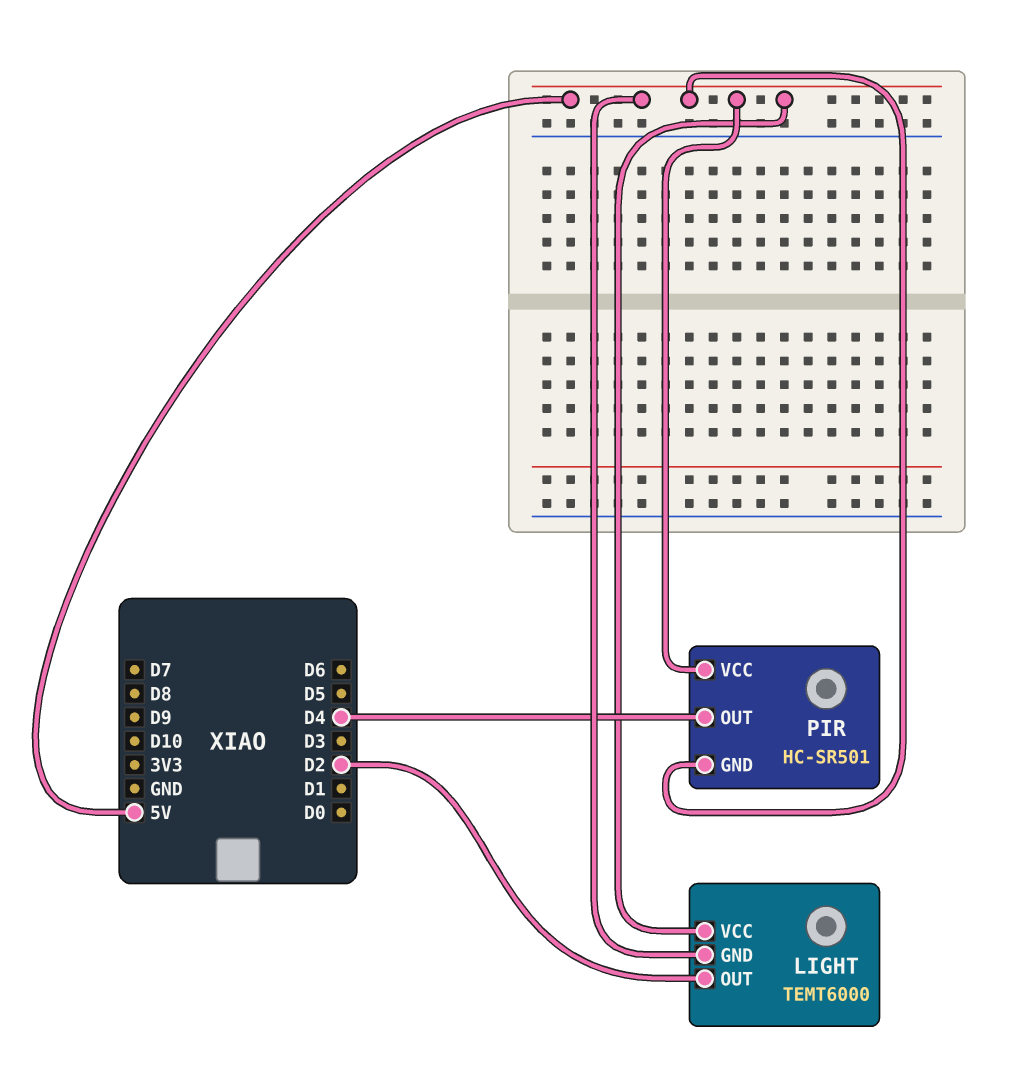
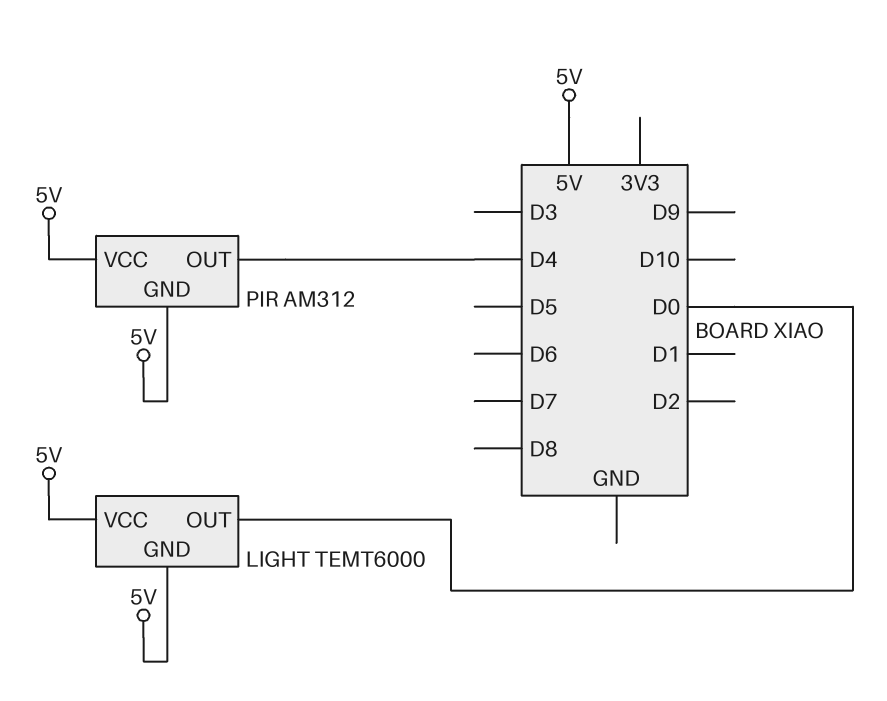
LIGHT pin OUT: D2 -> D0
PIR: HC-SR501 -> AM312

